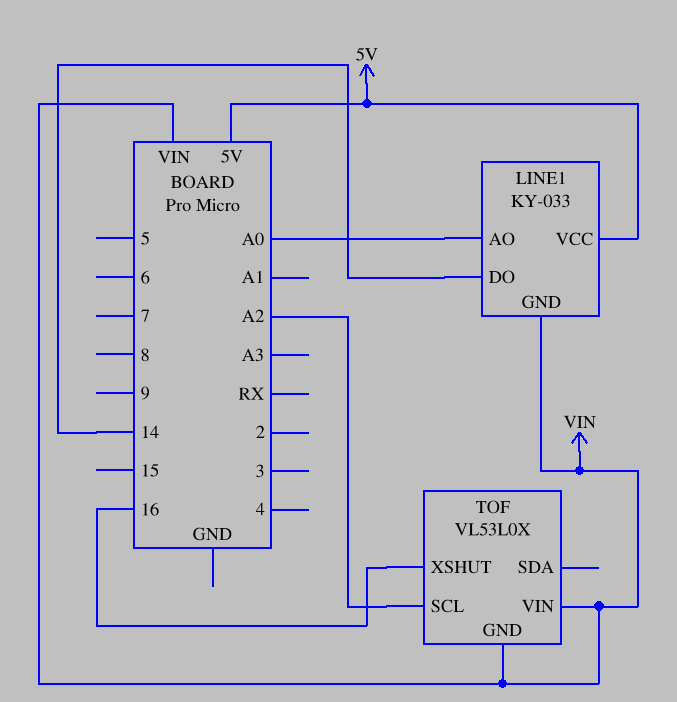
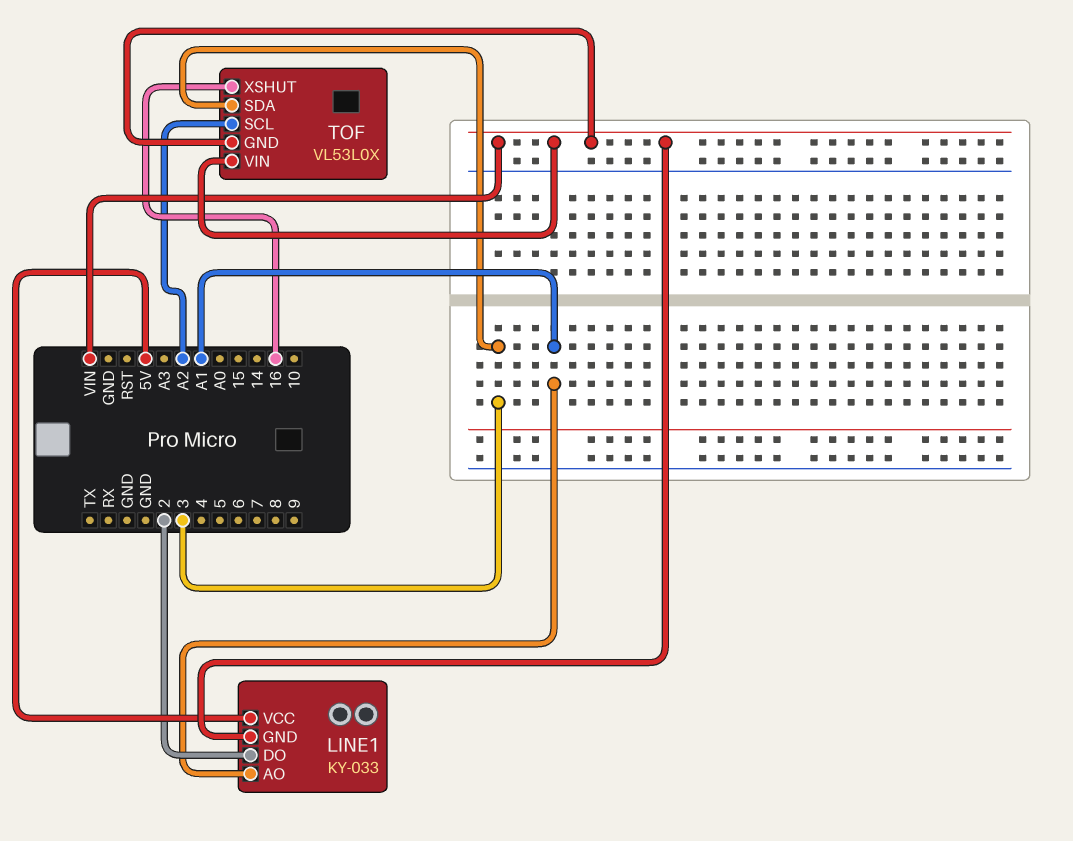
LINE1 pin AO: A0 -> A1
LINE1 pin DO: 14 -> 2
TOF pin SDA: none -> 3

